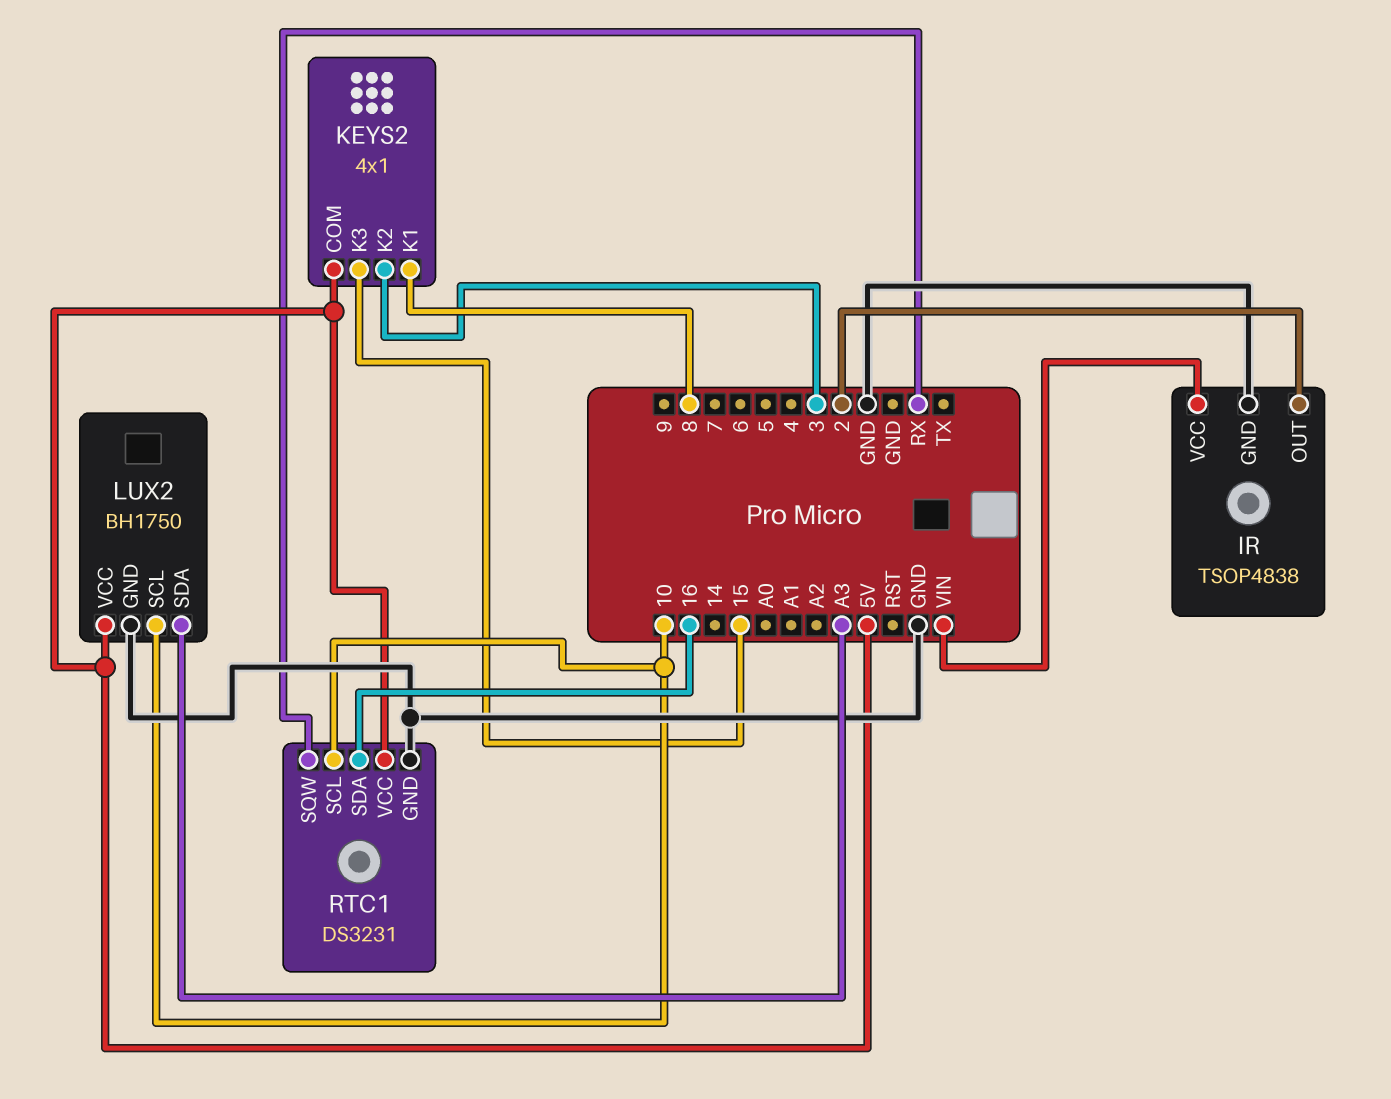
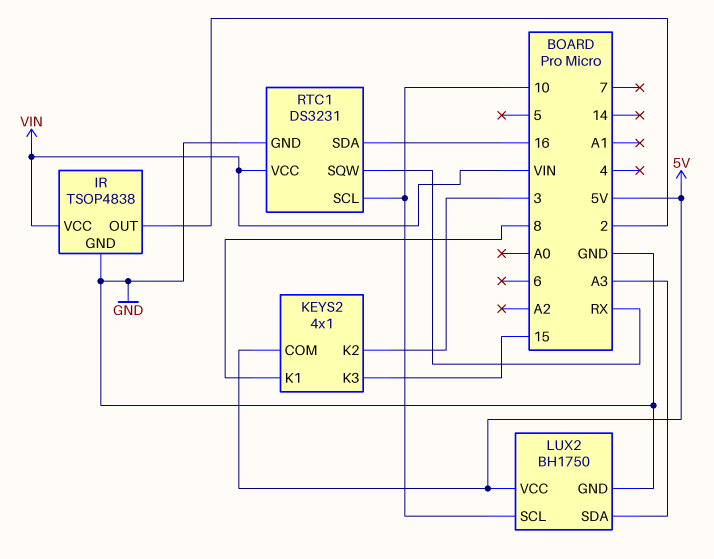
RTC1 pin VCC: 5V -> VIN

